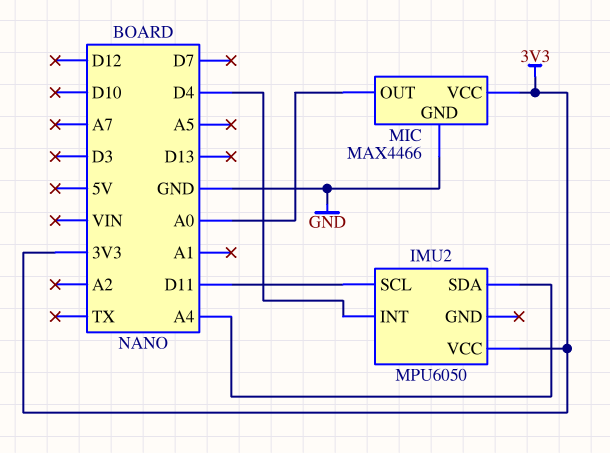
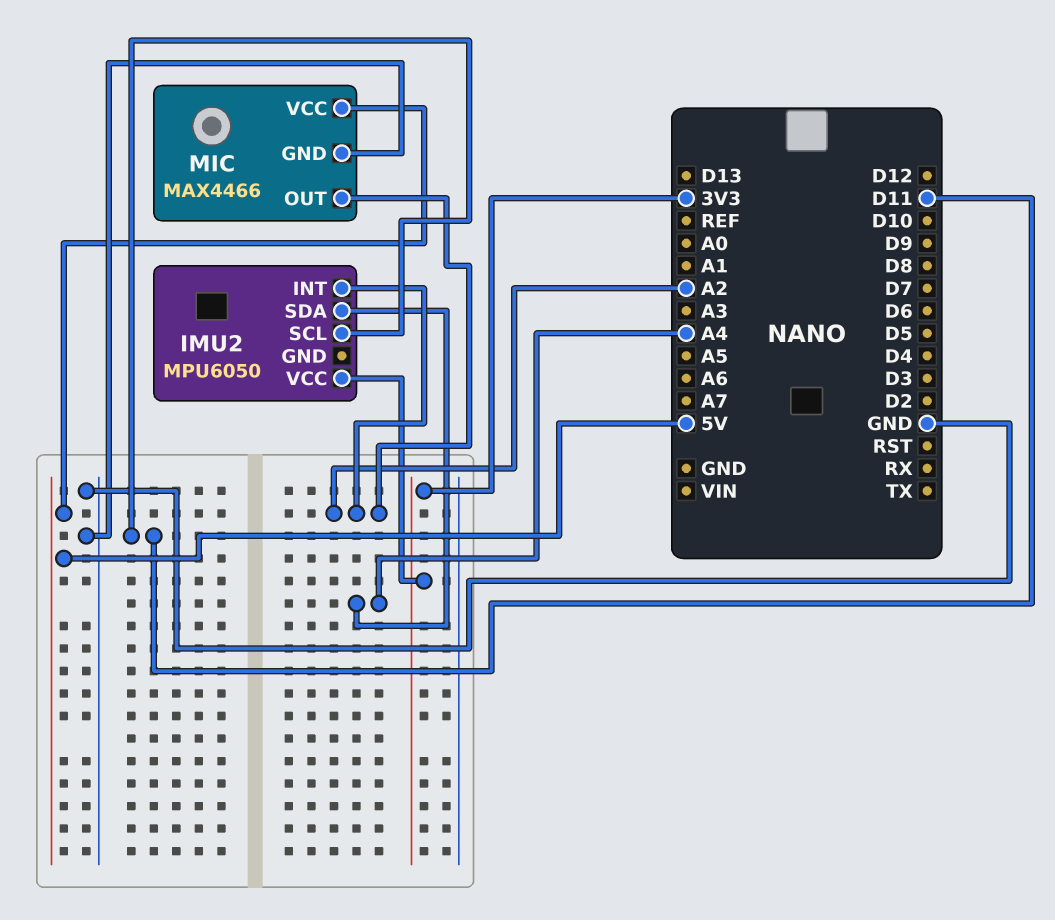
IMU2 pin INT: D4 -> A2
MIC pin OUT: A0 -> A2
MIC pin VCC: 3V3 -> 5V

